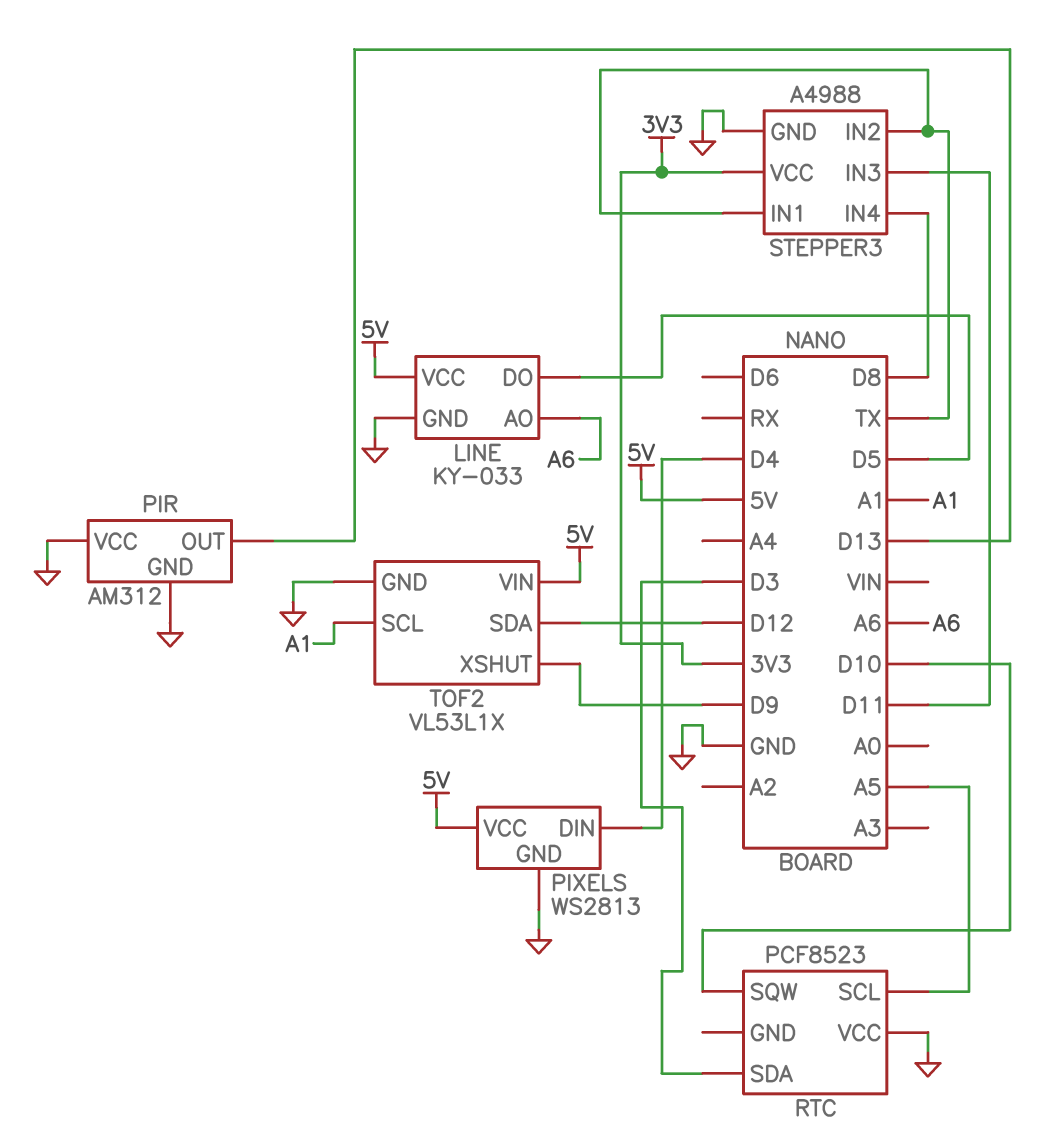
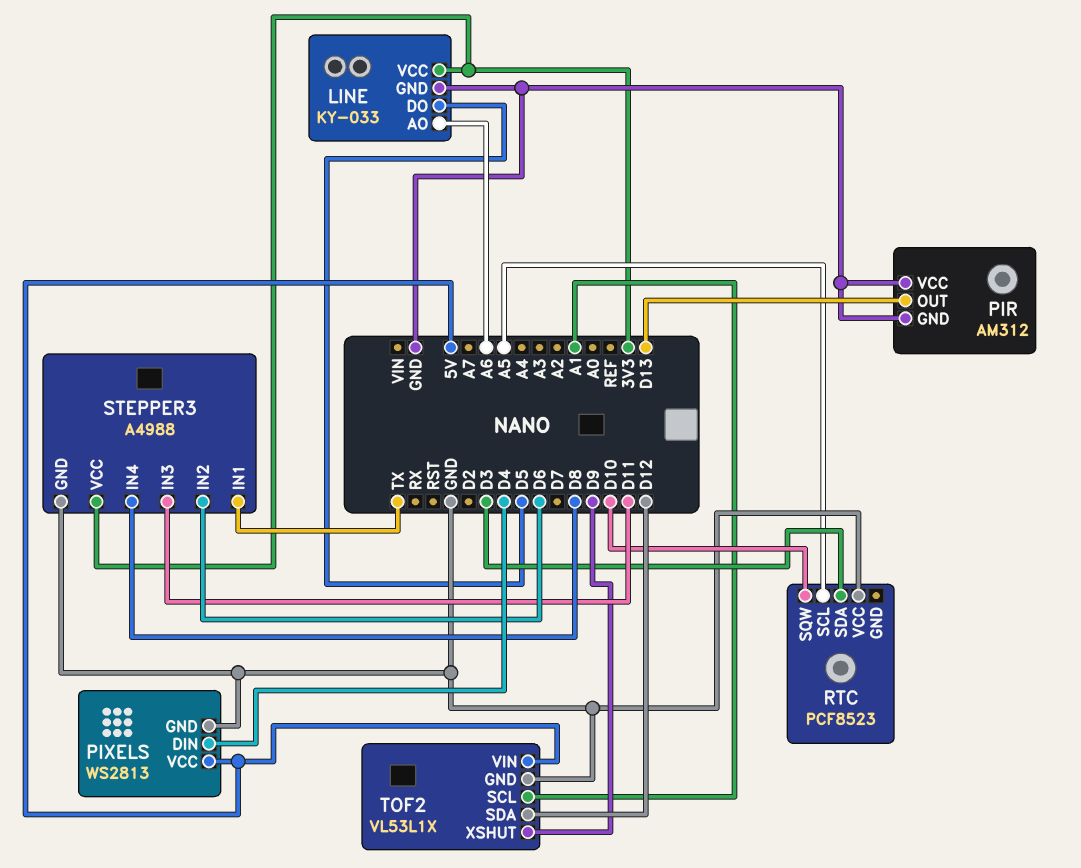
LINE pin VCC: 5V -> 3V3
STEPPER3 pin IN2: TX -> D6

